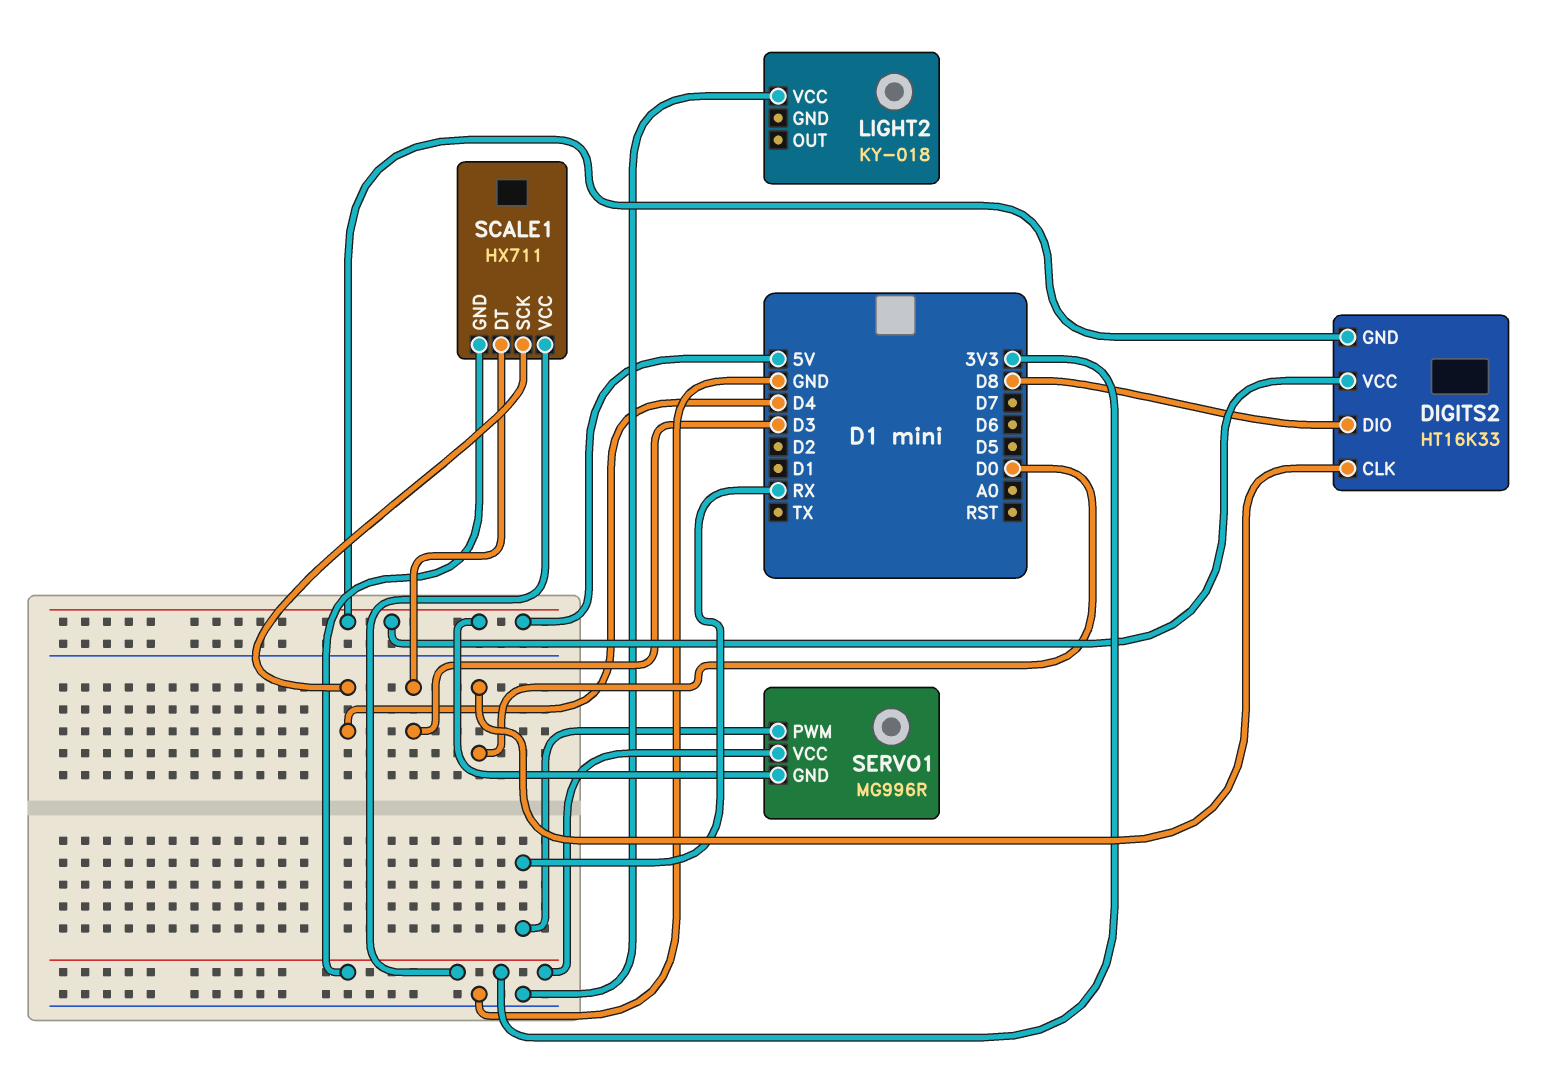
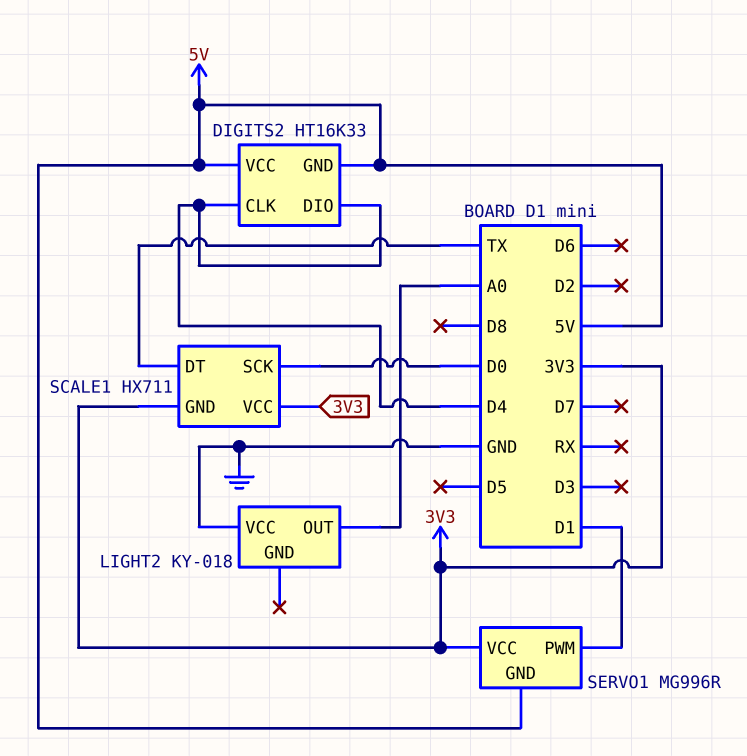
DIGITS2 pin CLK: D0 -> D4
DIGITS2 pin DIO: D8 -> D4
LIGHT2 pin OUT: none -> A0
SCALE1 pin DT: D3 -> TX
SCALE1 pin SCK: D4 -> D0
SERVO1 pin PWM: RX -> D1

